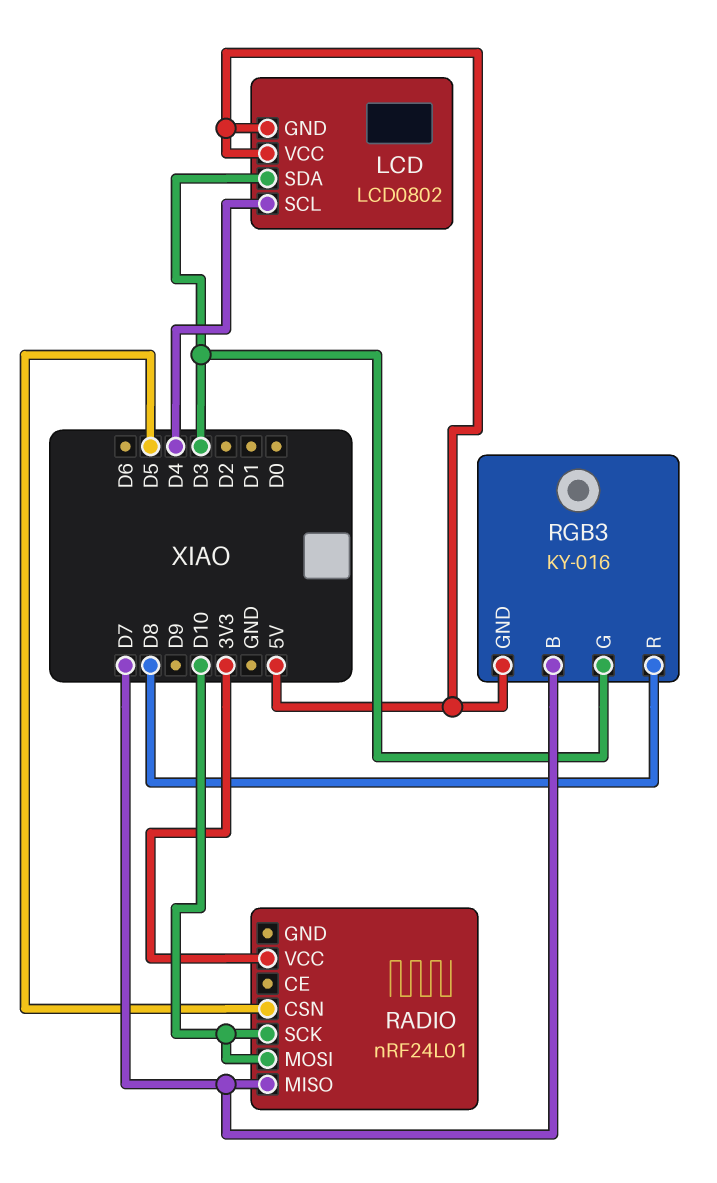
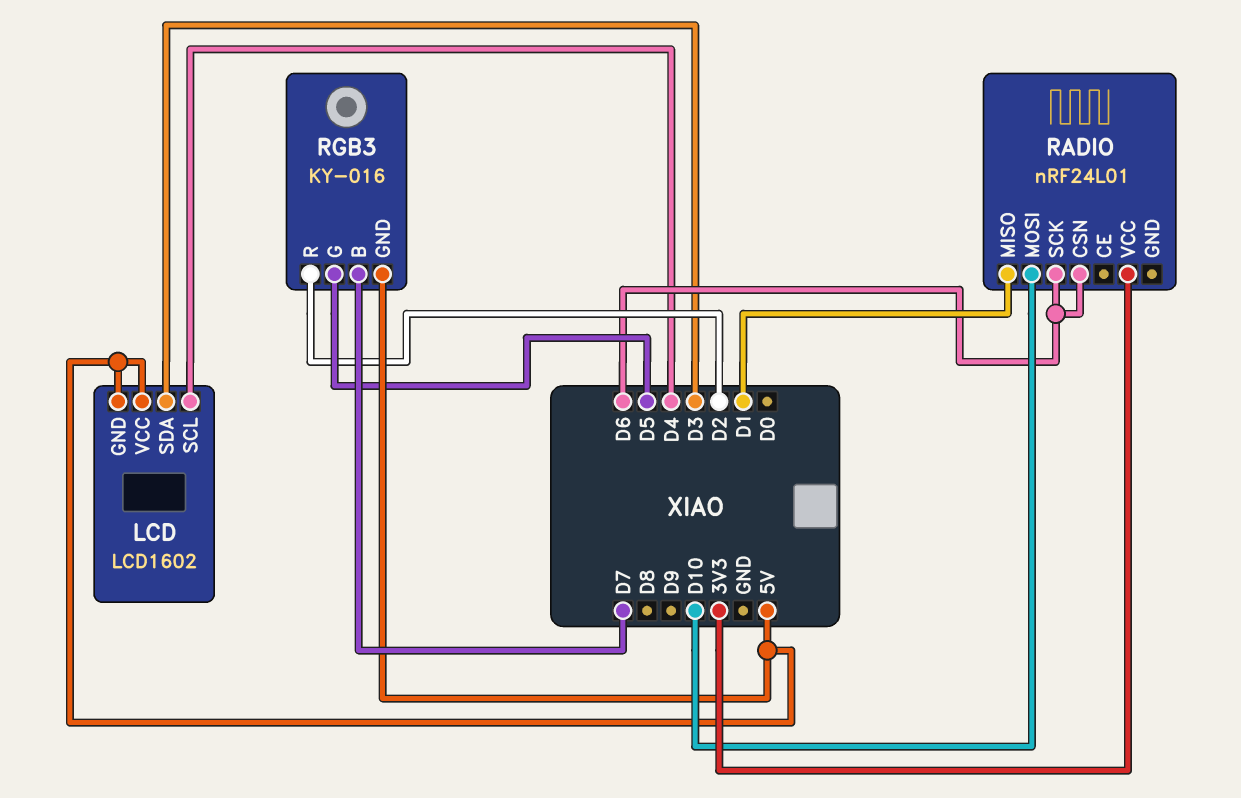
LCD: LCD0802 -> LCD1602
RADIO pin CSN: D5 -> D6
RADIO pin MISO: D7 -> D1
RADIO pin SCK: D10 -> D6
RGB3 pin G: D3 -> D5
RGB3 pin R: D8 -> D2

